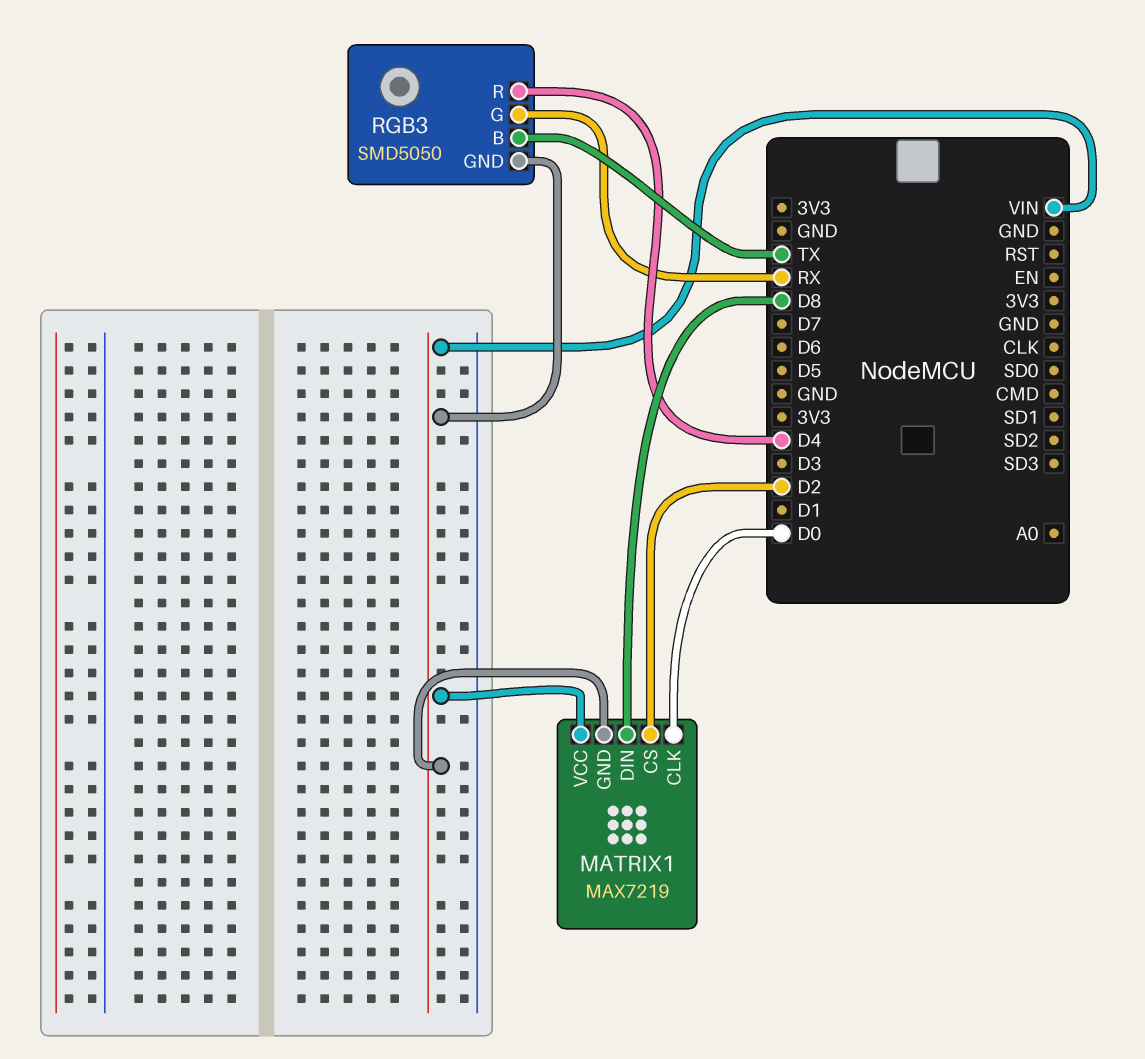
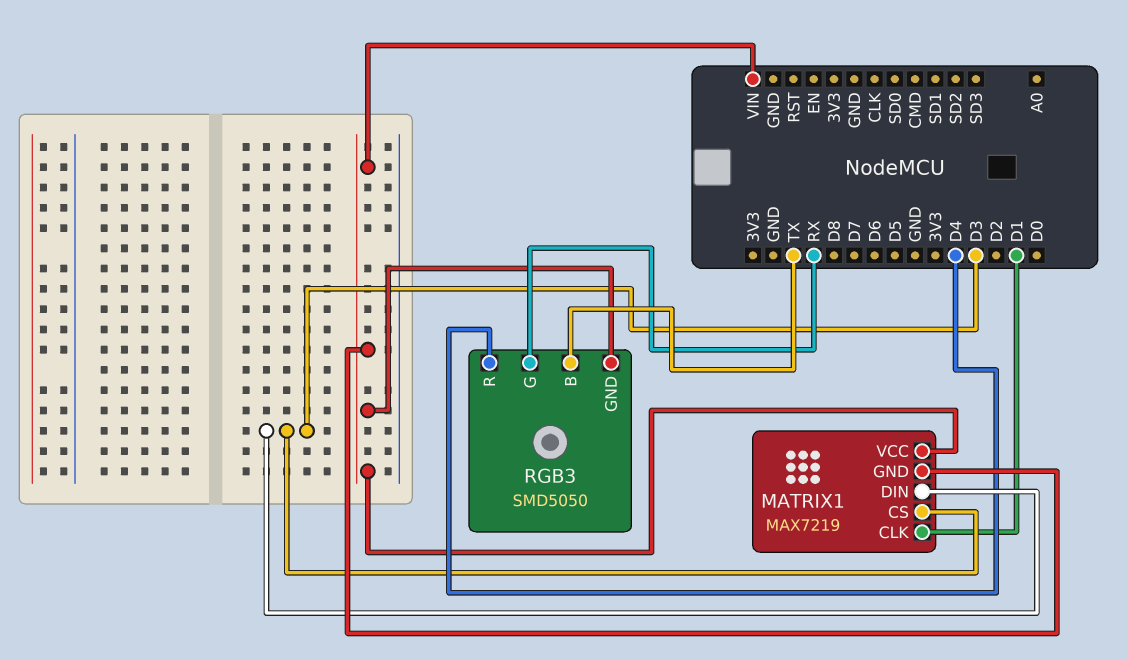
MATRIX1 pin CLK: D0 -> D1
MATRIX1 pin CS: D2 -> D3
MATRIX1 pin DIN: D8 -> D3

